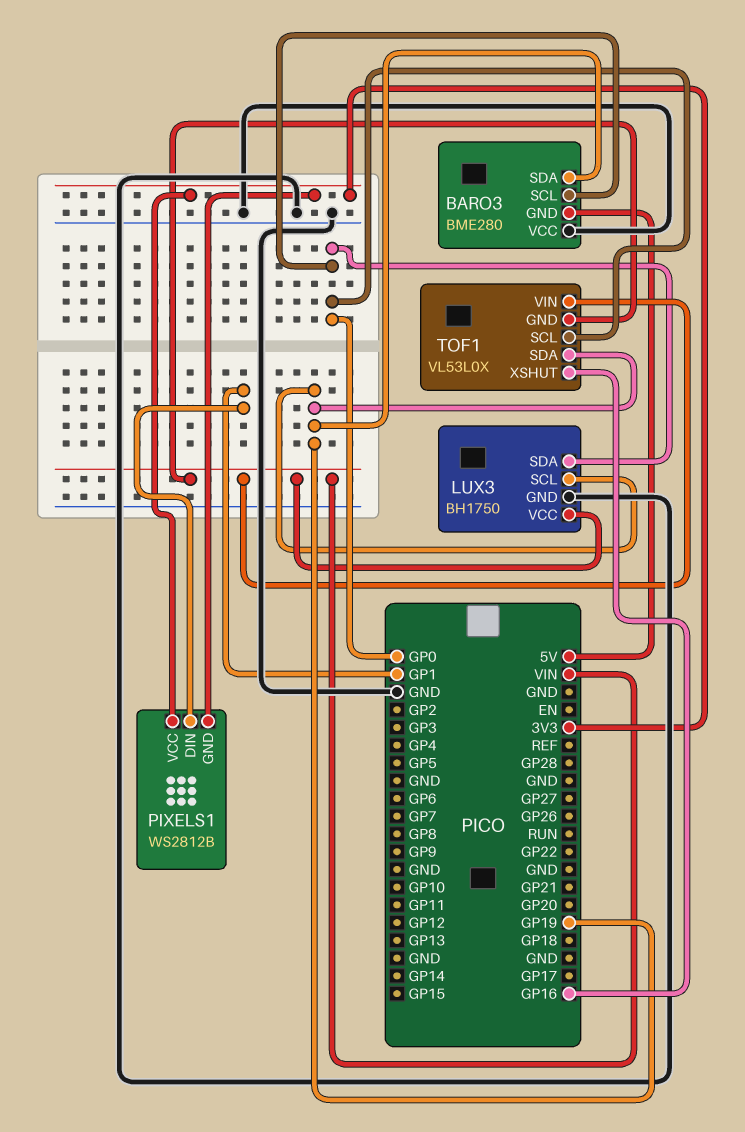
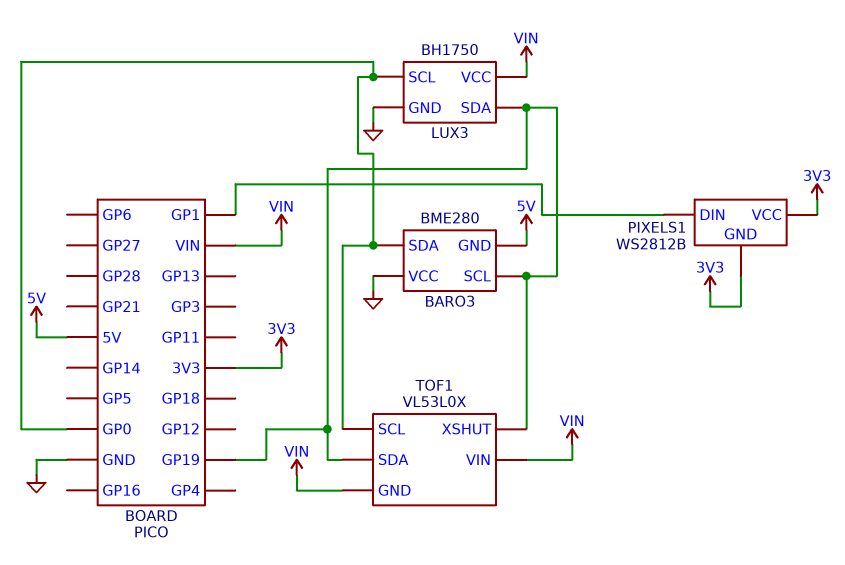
BARO3 pin SCL: GP0 -> GP19
BARO3 pin SDA: GP19 -> GP0
LUX3 pin SCL: GP19 -> GP0
LUX3 pin SDA: GP0 -> GP19
TOF1 pin XSHUT: GP16 -> GP19

